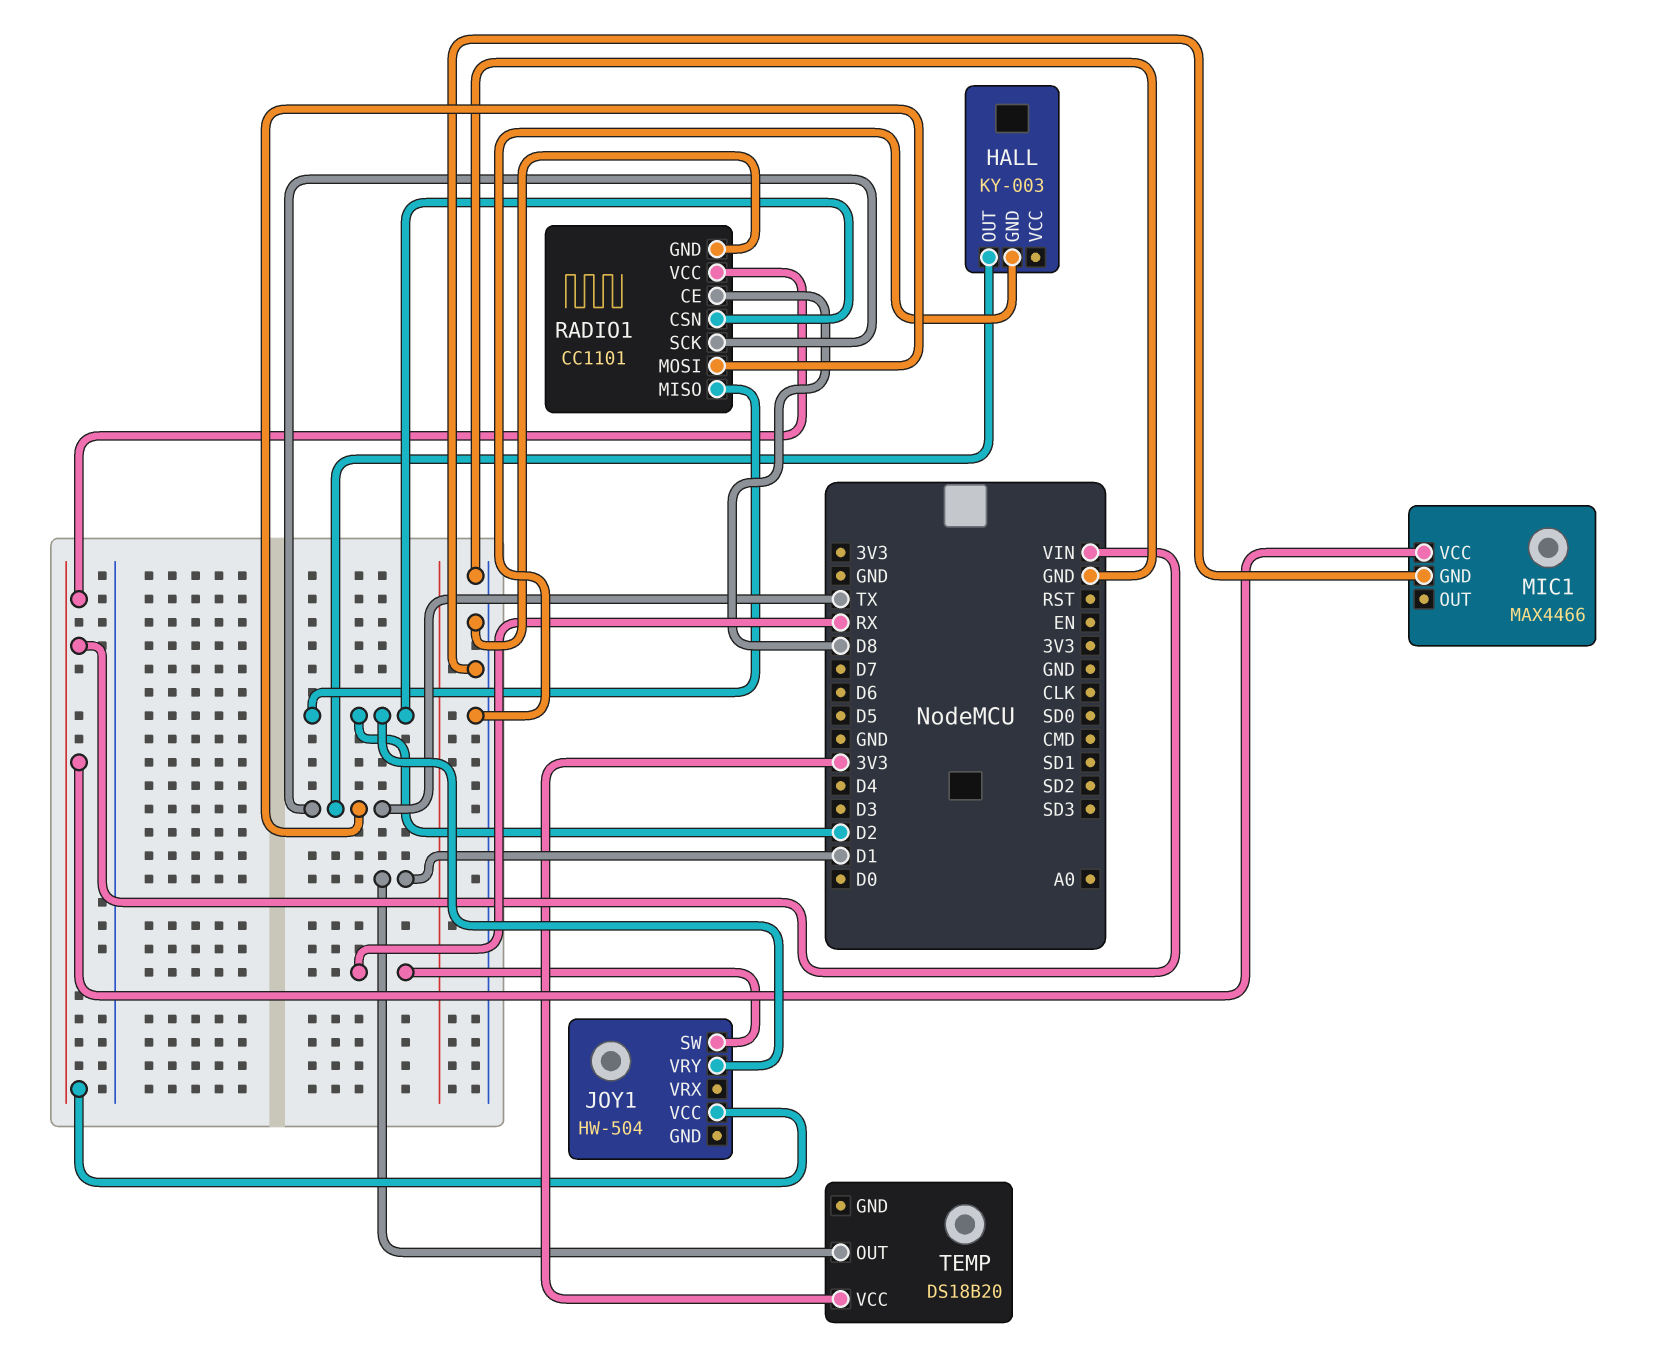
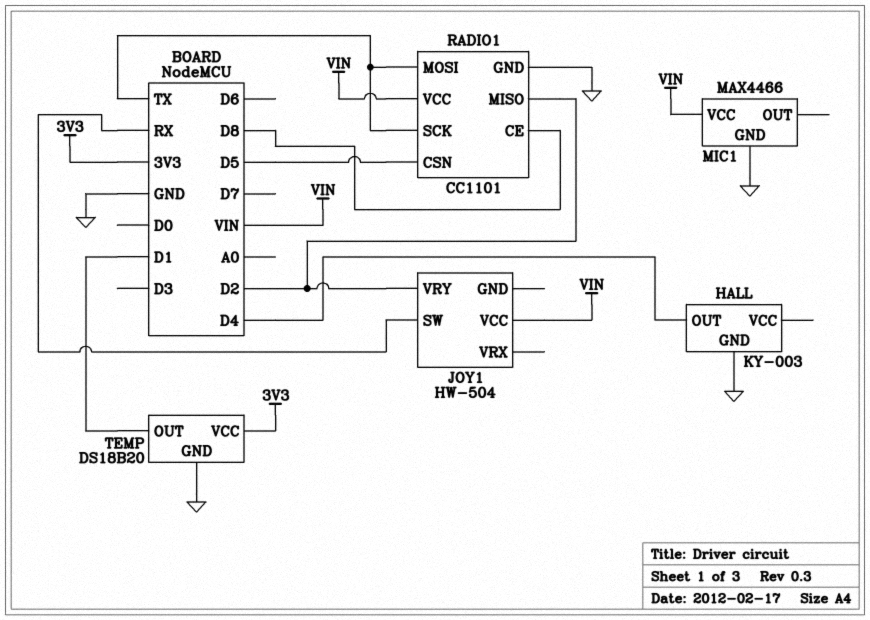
HALL pin OUT: TX -> D4
RADIO1 pin CSN: D2 -> D5
TEMP pin GND: none -> GND

